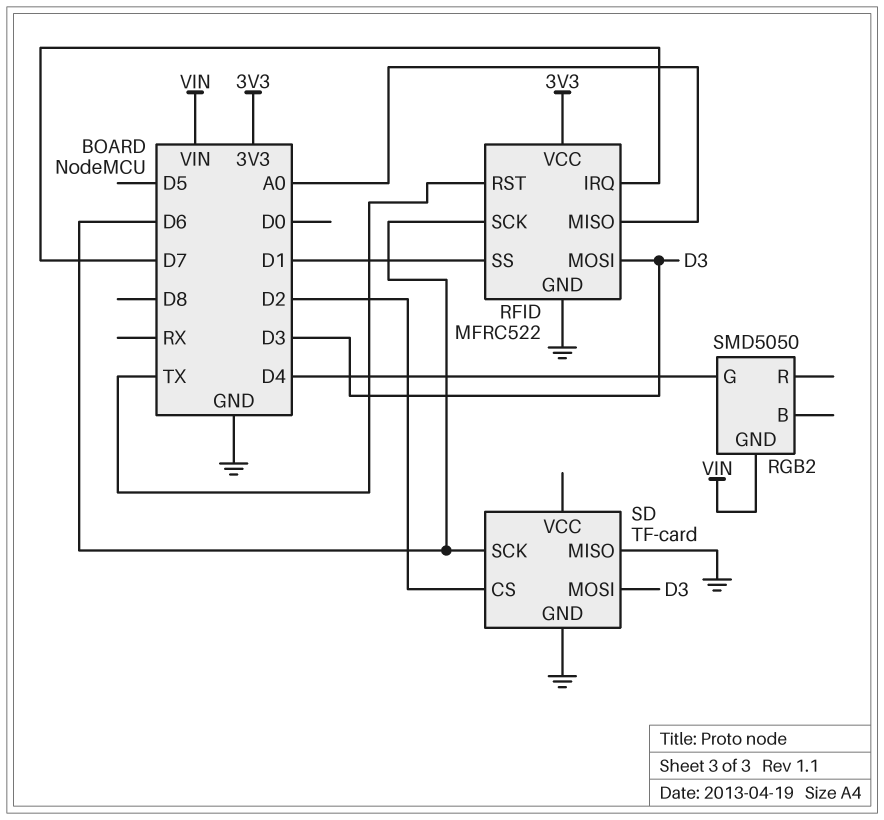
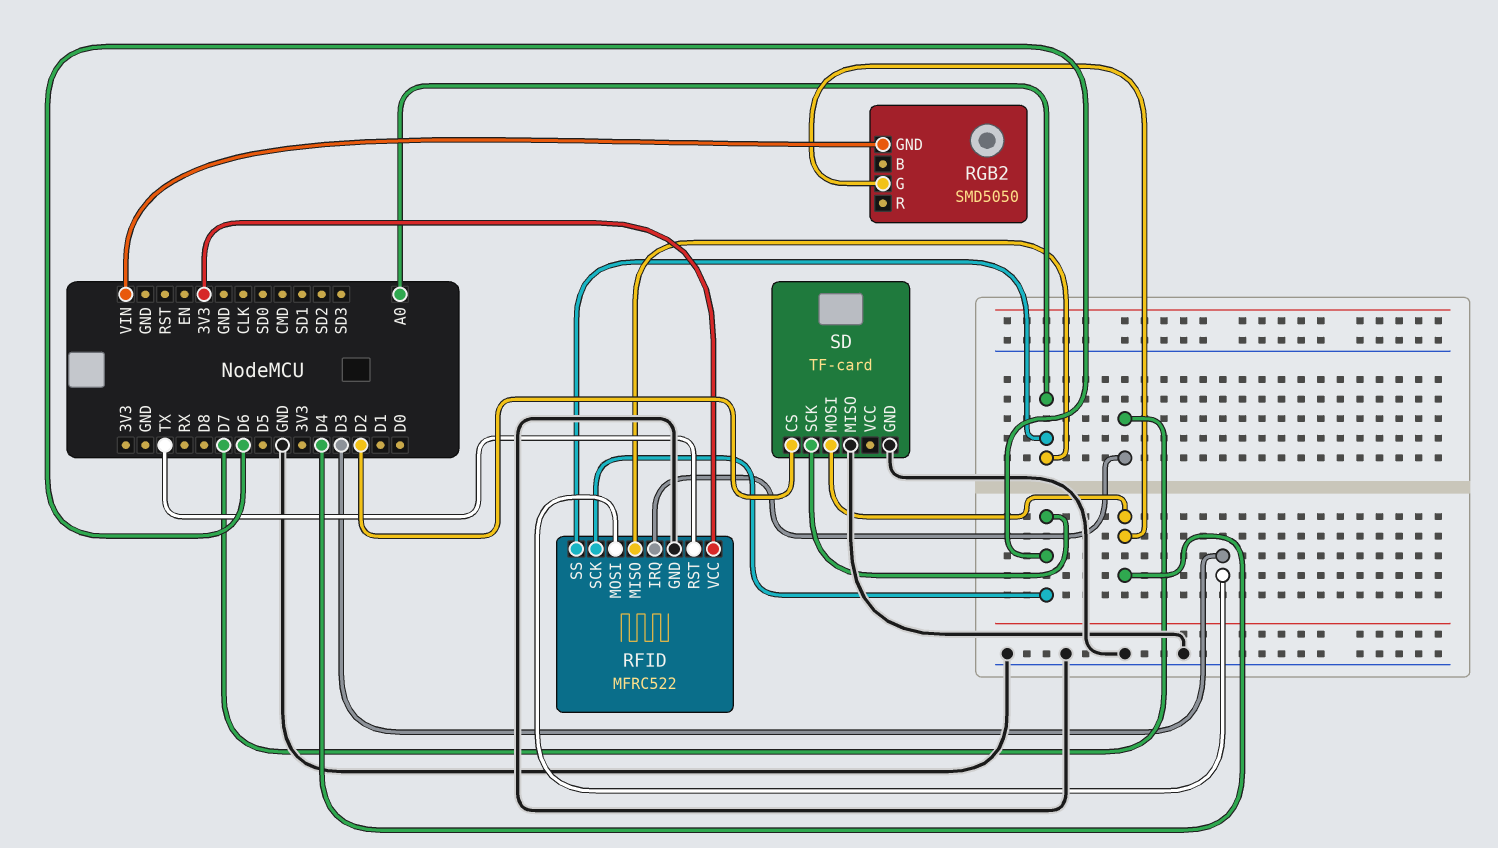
RFID pin SS: D1 -> A0
SD pin MOSI: D3 -> D4

